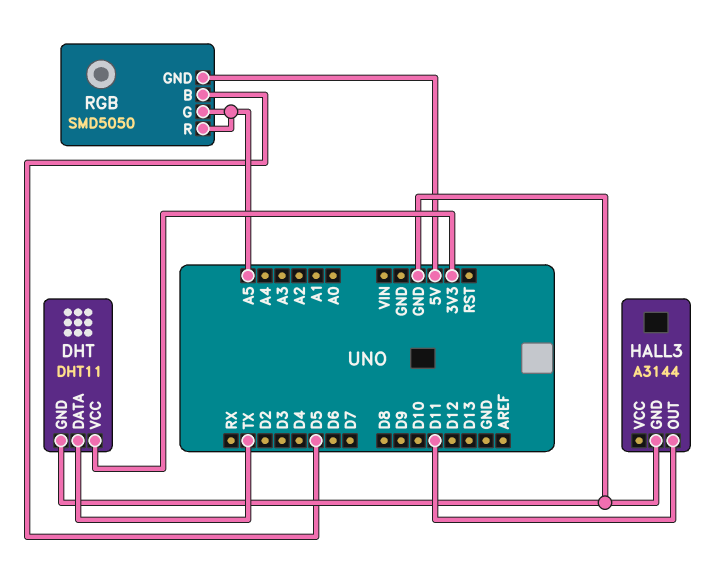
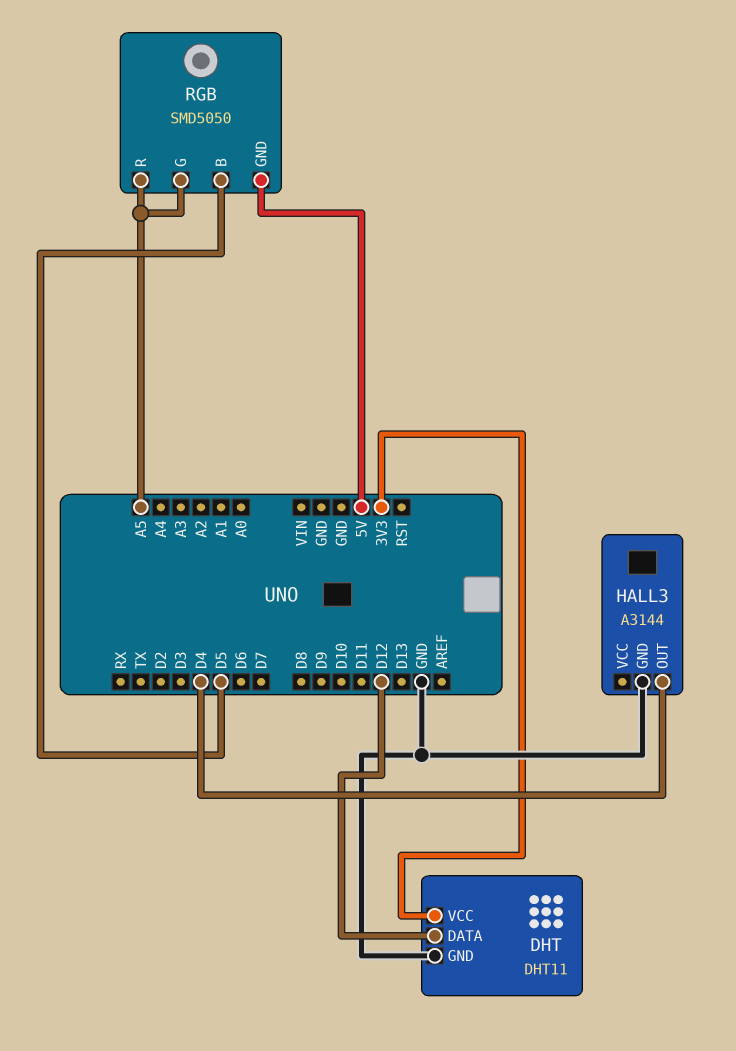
DHT pin DATA: TX -> D12
HALL3 pin OUT: D11 -> D4

